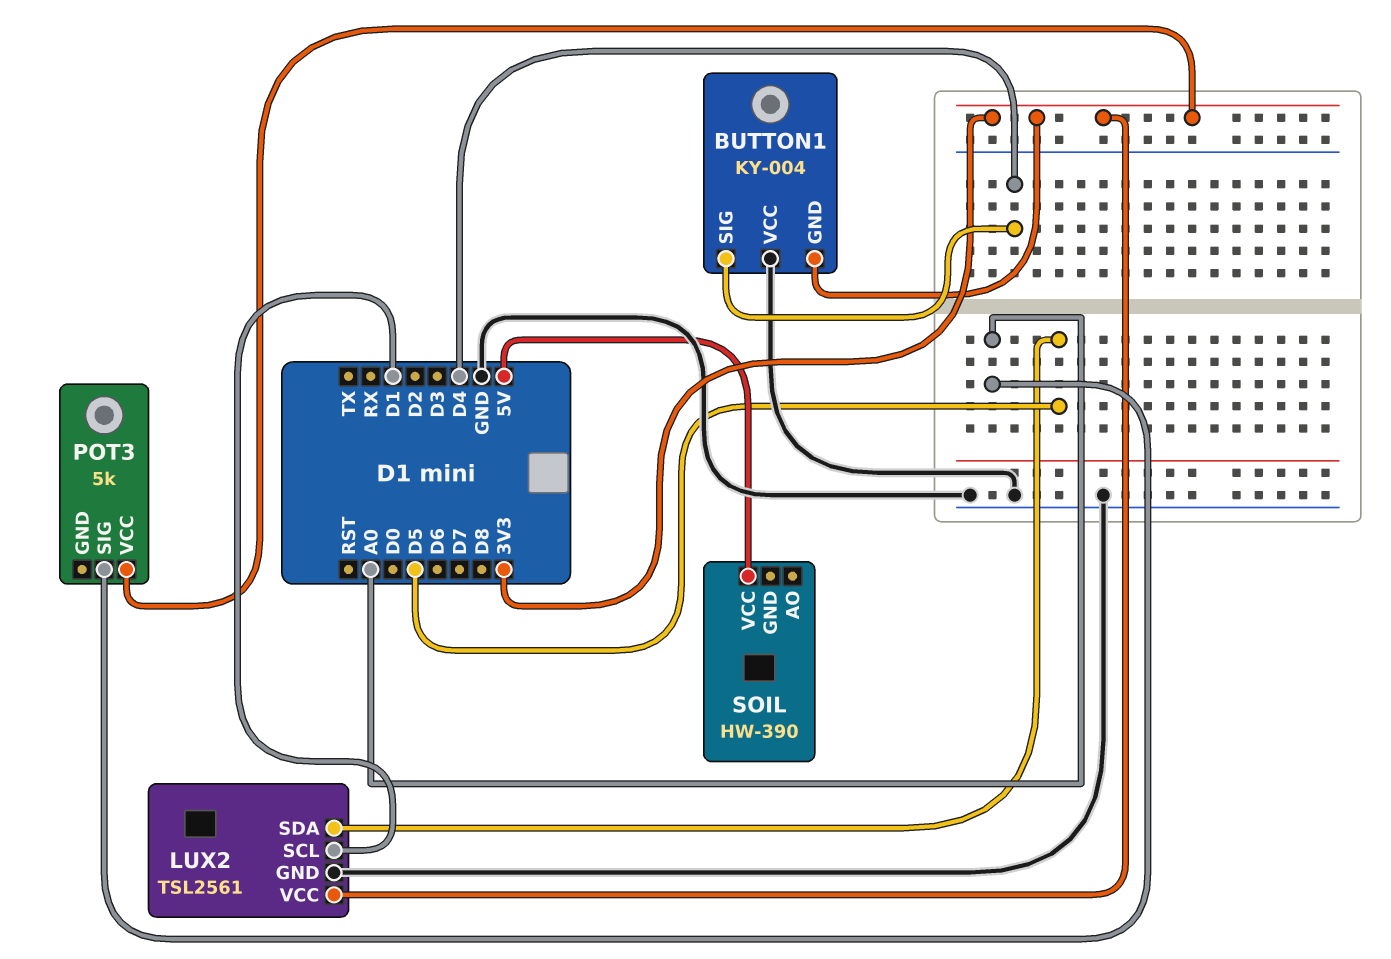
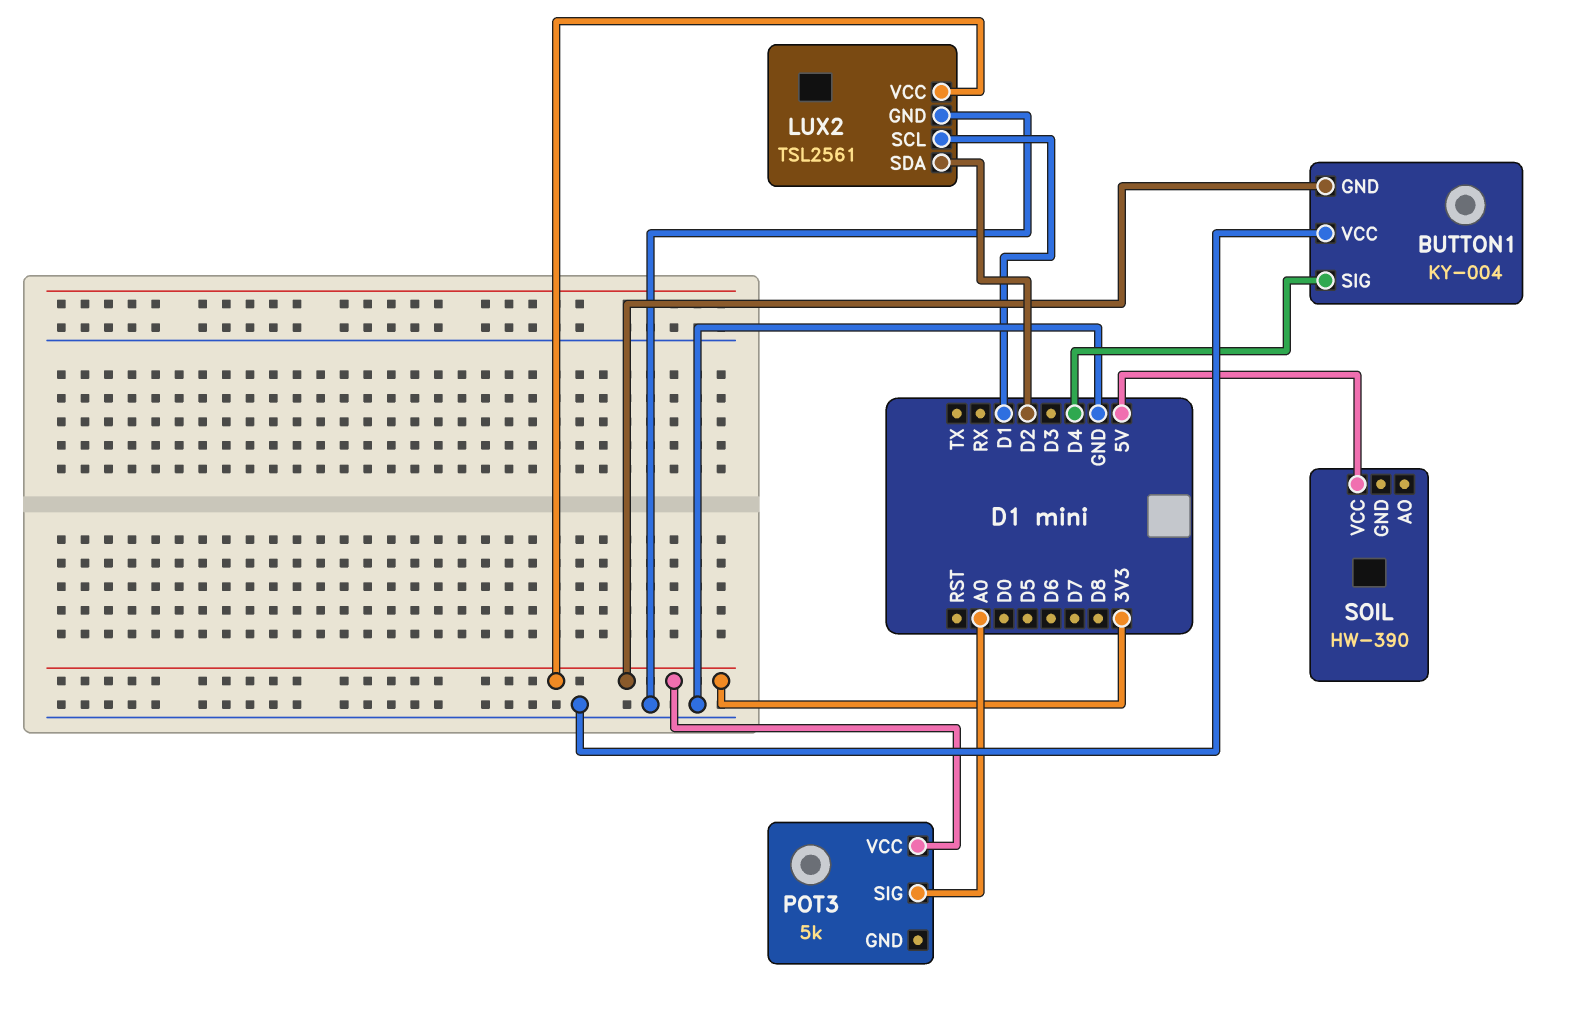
LUX2 pin SDA: D5 -> D2

